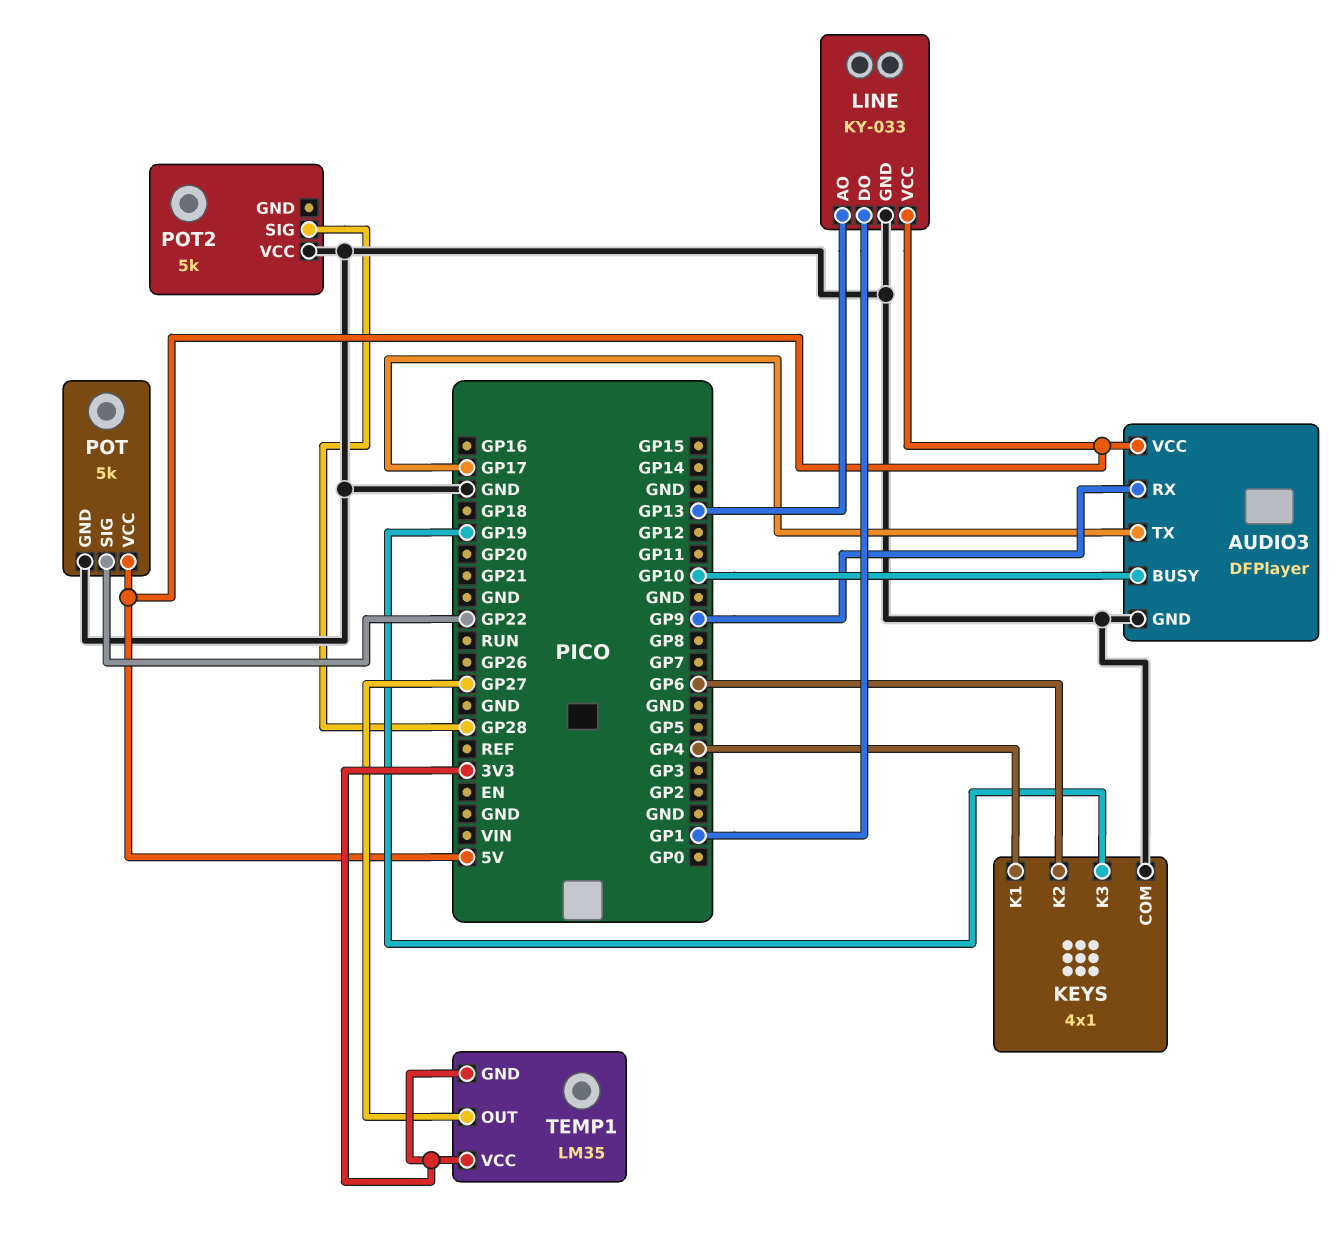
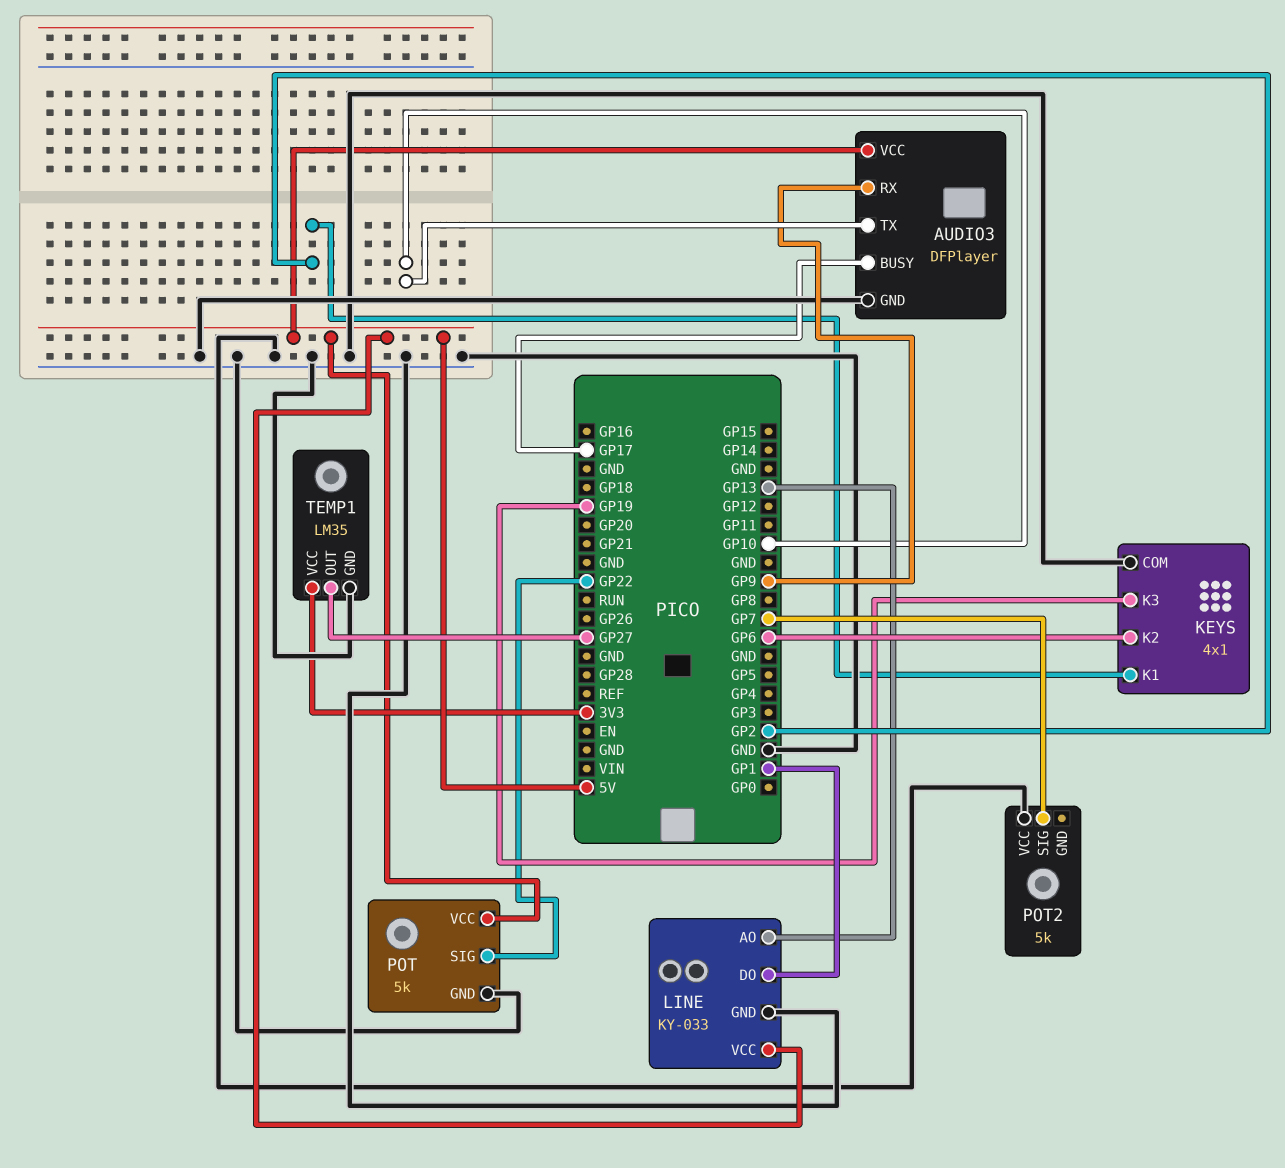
AUDIO3 pin BUSY: GP10 -> GP17
AUDIO3 pin TX: GP17 -> GP10
KEYS pin K1: GP4 -> GP2
POT2 pin SIG: GP28 -> GP7
TEMP1 pin GND: 3V3 -> GND

